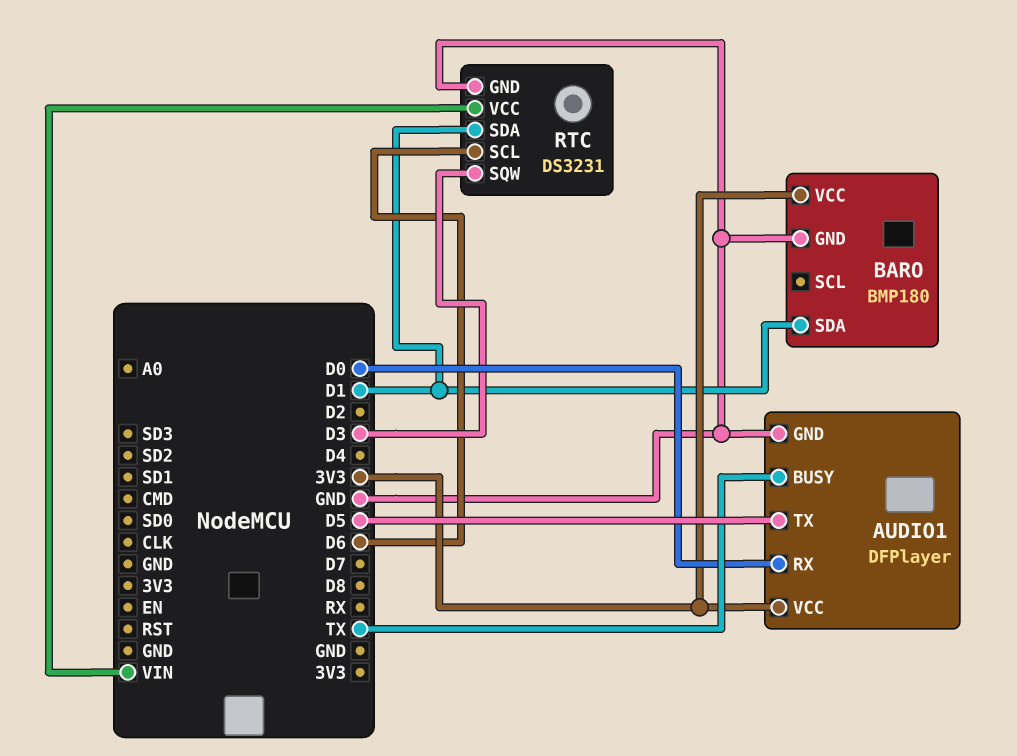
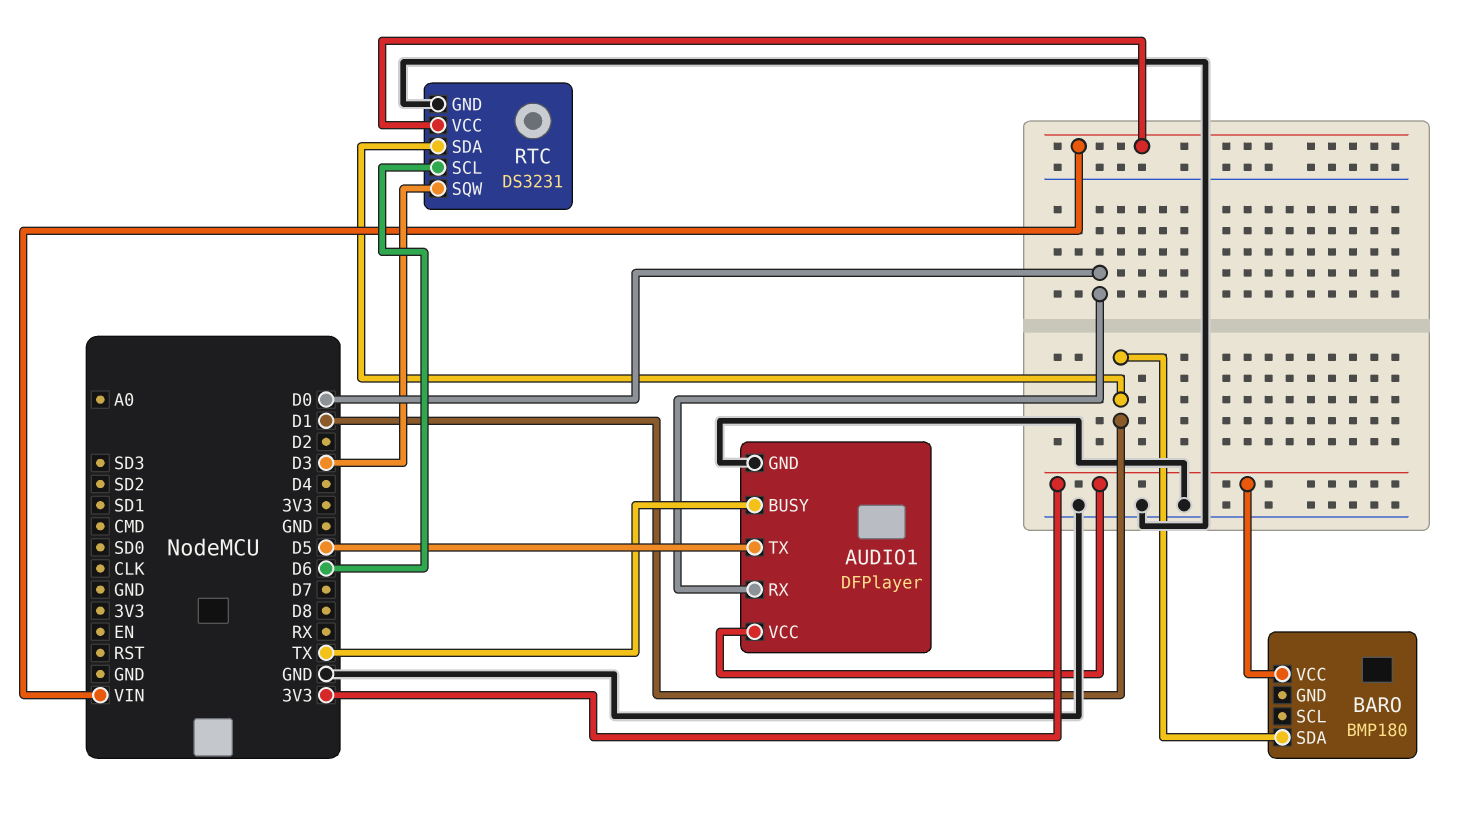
BARO pin GND: GND -> none

